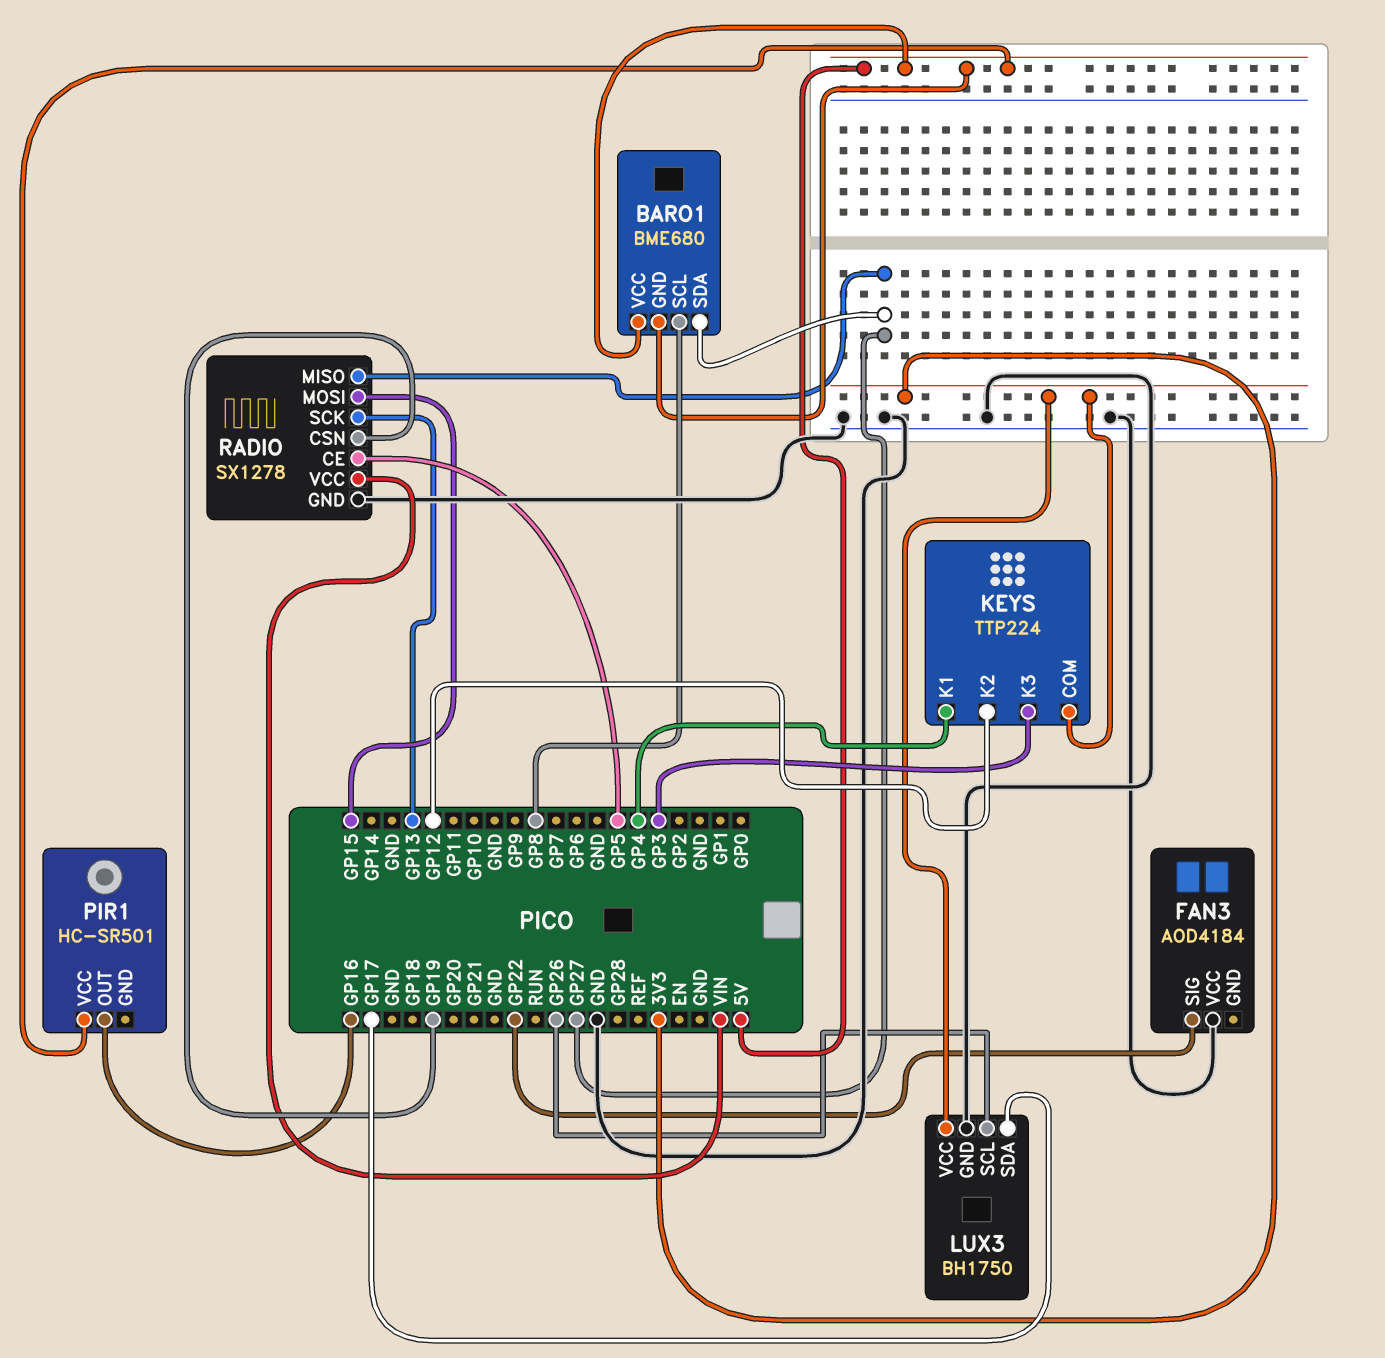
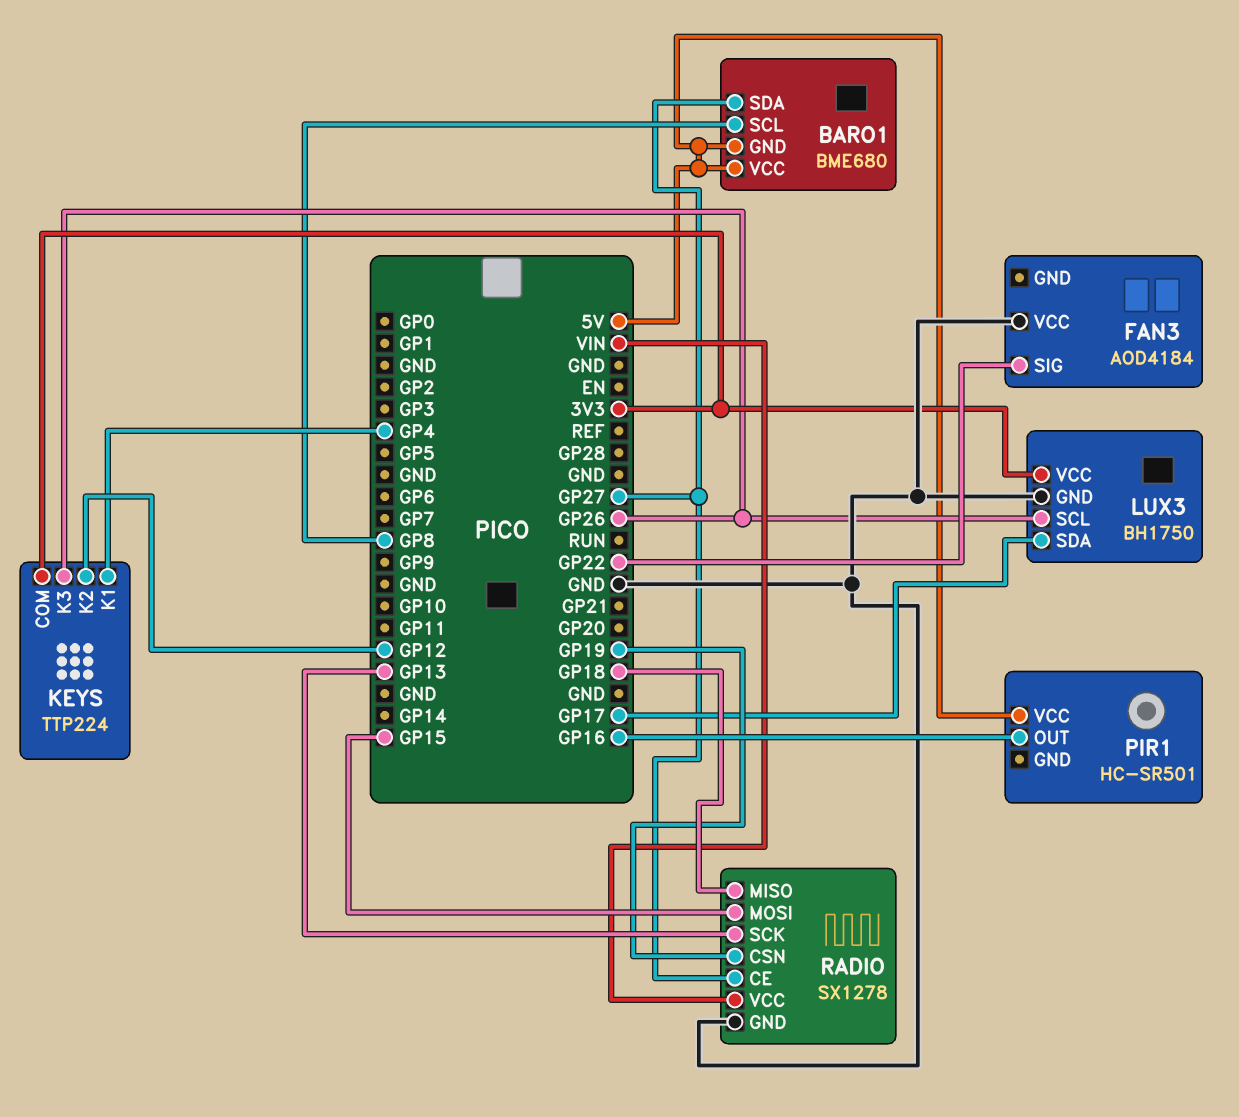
KEYS pin K3: GP3 -> GP26
RADIO pin CE: GP5 -> GP27
RADIO pin MISO: GP27 -> GP18

